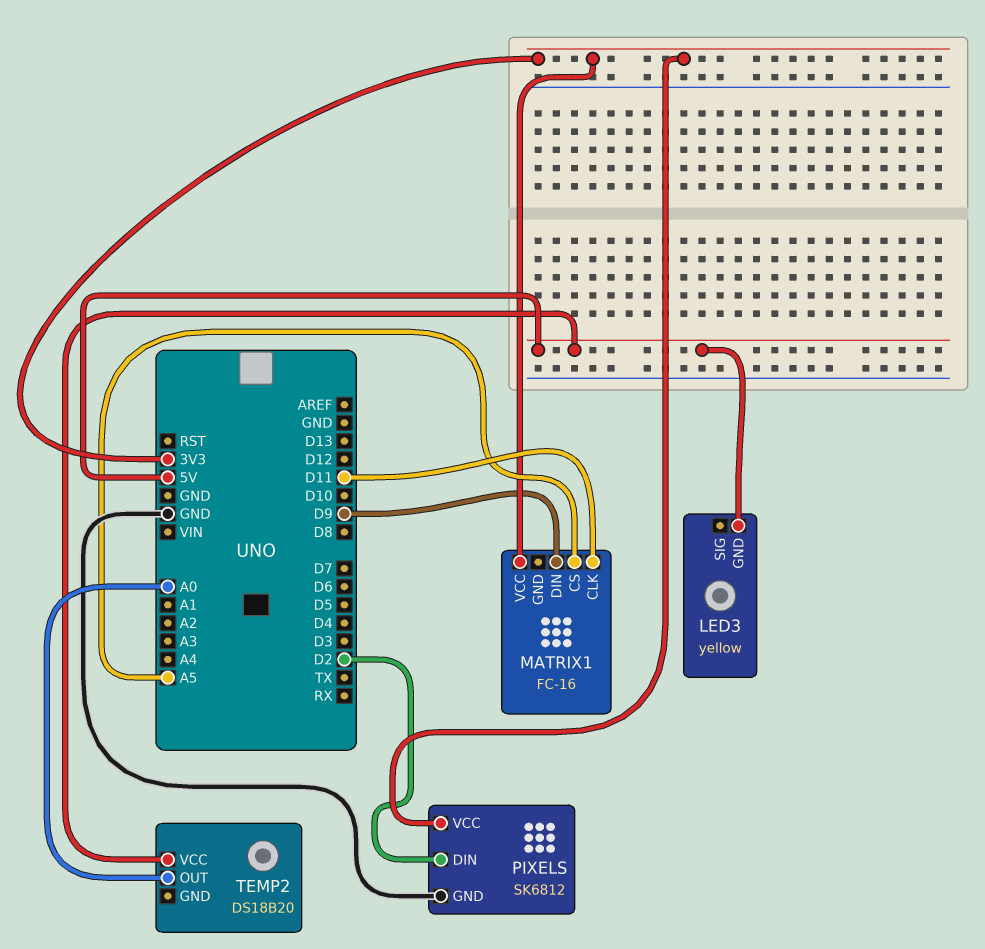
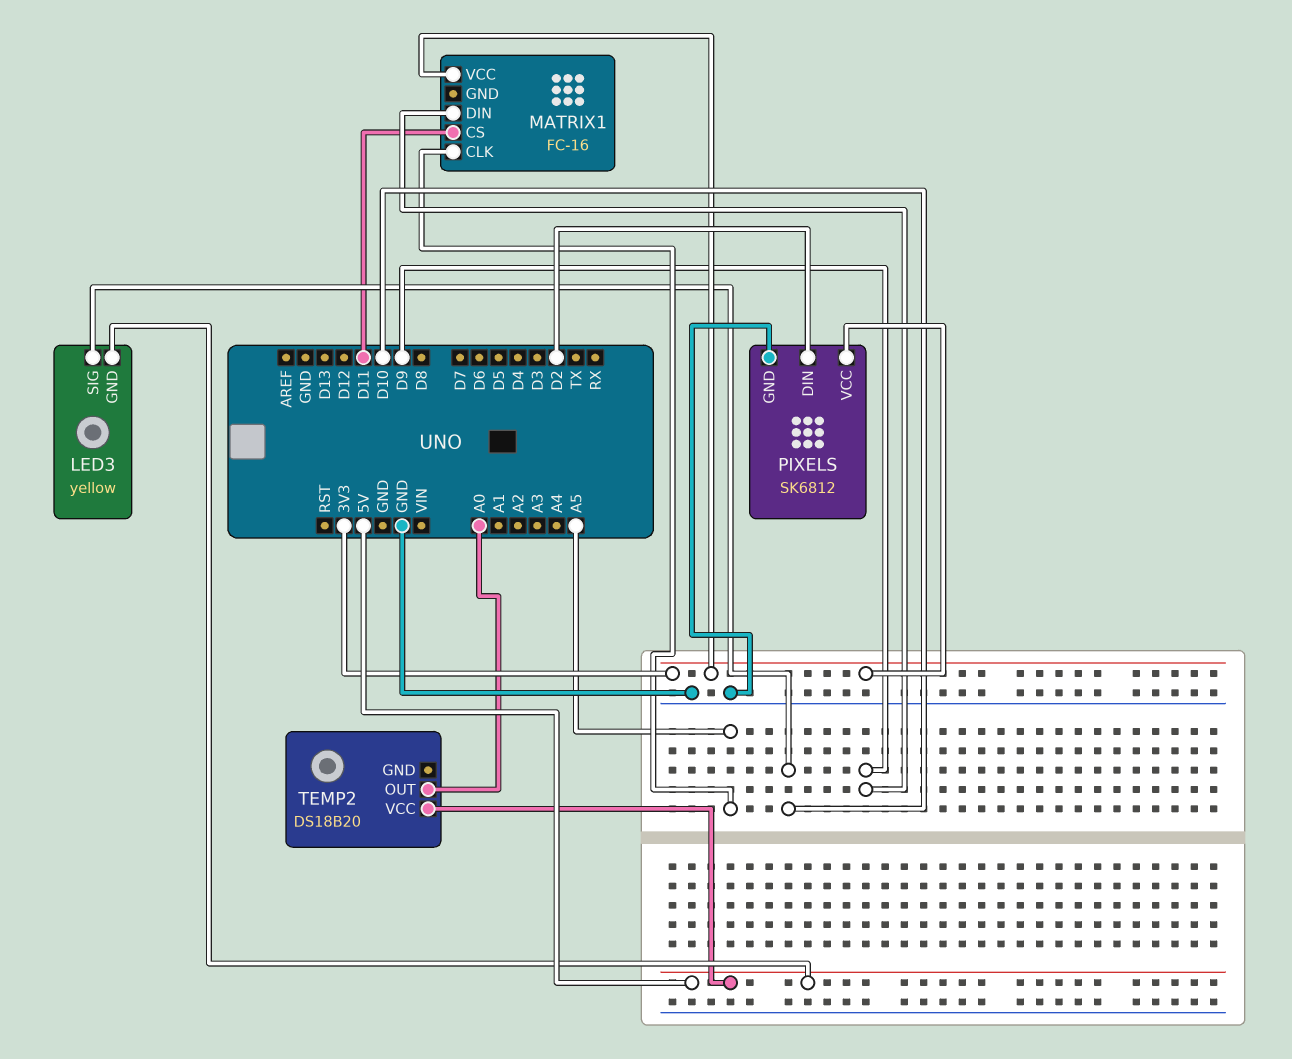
LED3 pin SIG: none -> D10
MATRIX1 pin CLK: D11 -> A5
MATRIX1 pin CS: A5 -> D11

